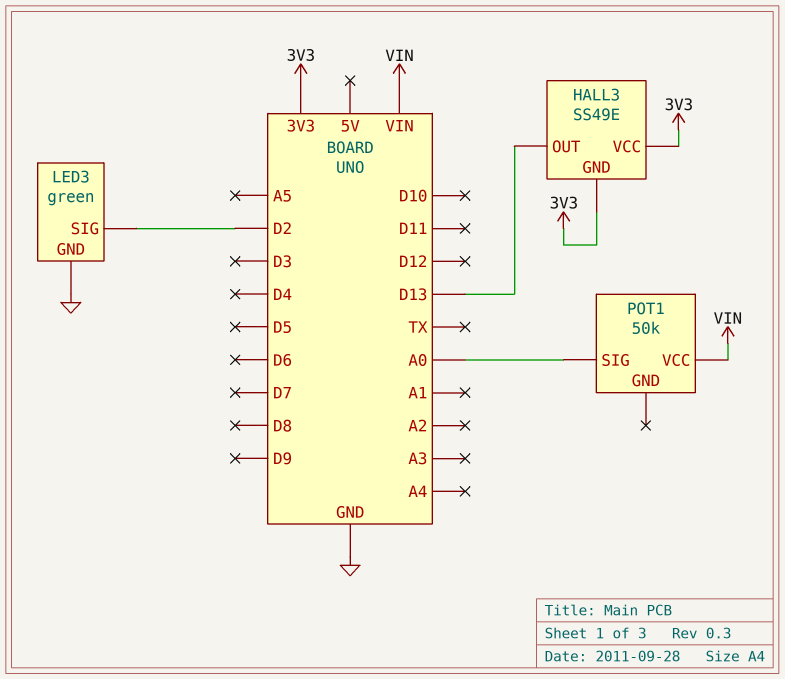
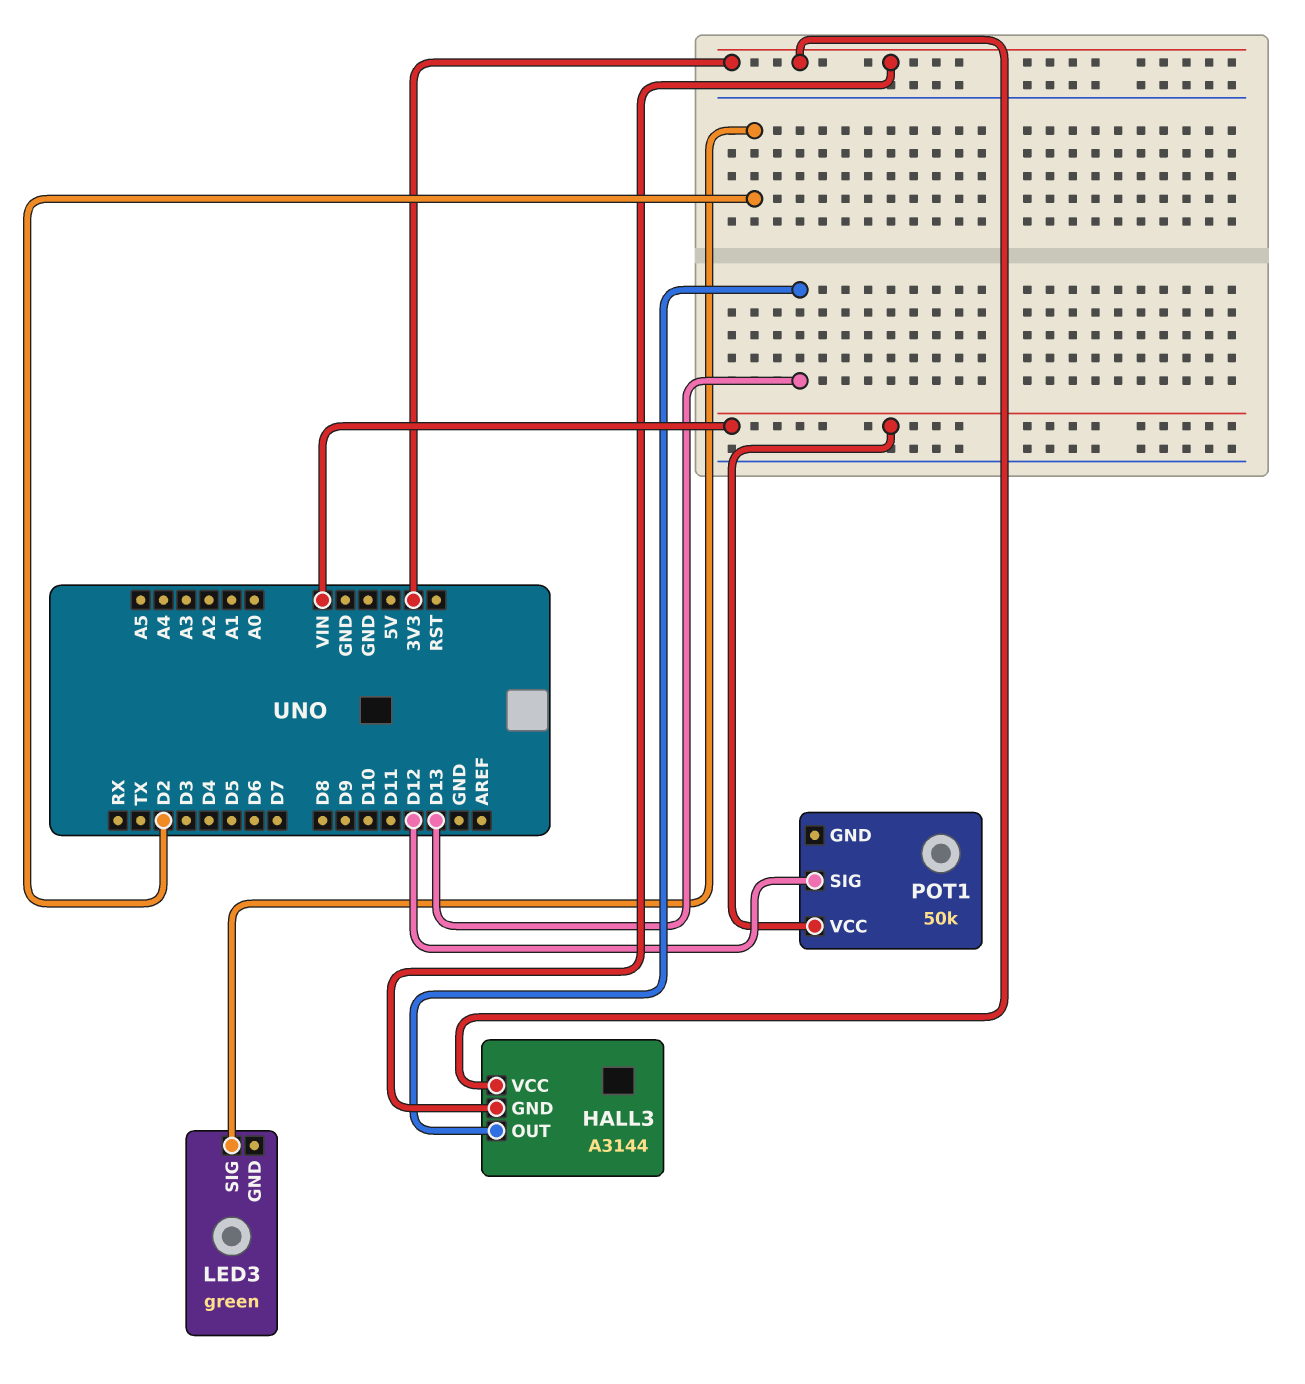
HALL3: SS49E -> A3144
LED3 pin GND: GND -> none
POT1 pin SIG: A0 -> D12

